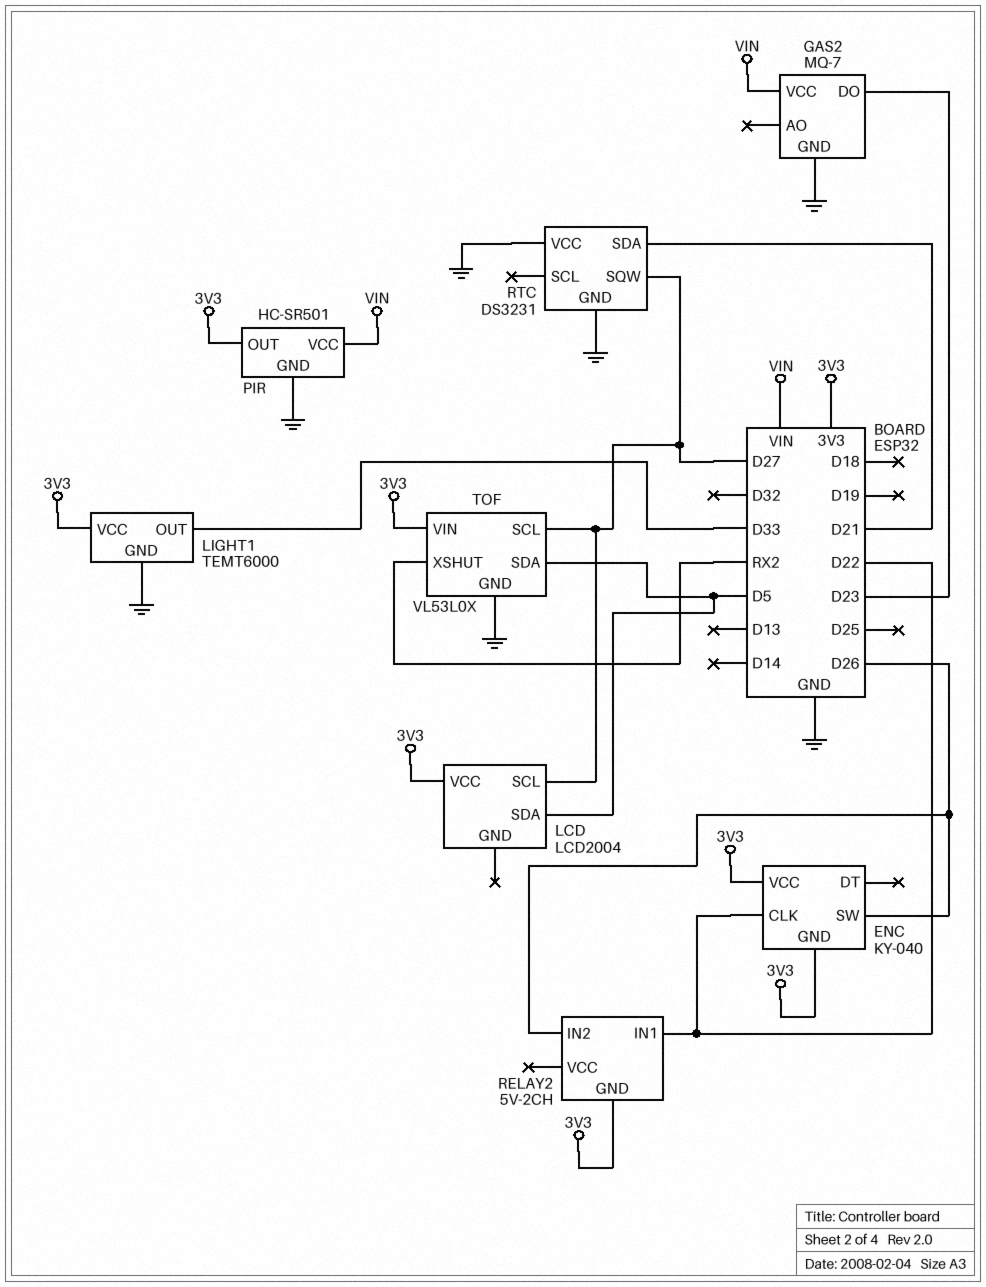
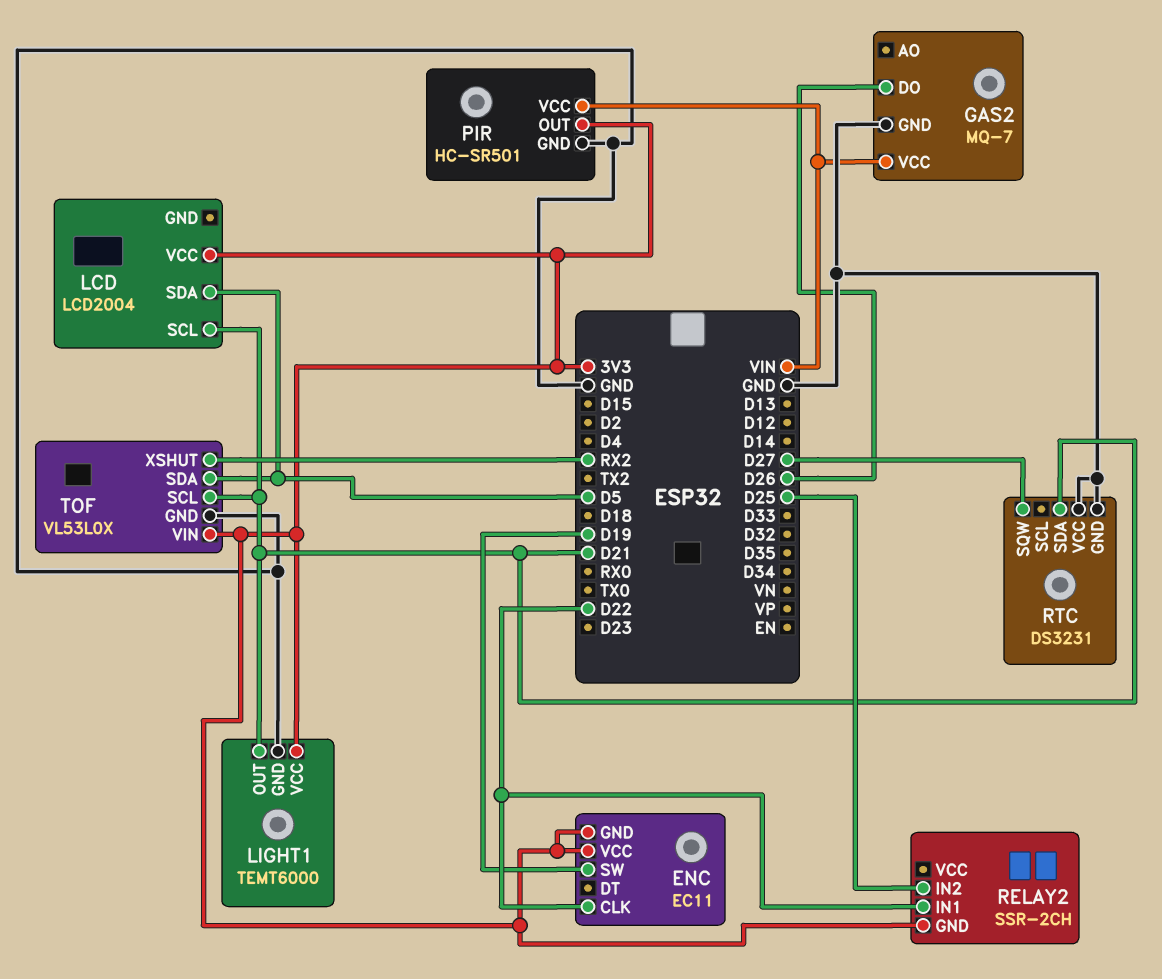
ENC: KY-040 -> EC11
ENC pin SW: D26 -> D19
GAS2 pin DO: D23 -> D26
LCD pin SCL: D27 -> D21
LIGHT1 pin OUT: D33 -> D21
RELAY2: 5V-2CH -> SSR-2CH
RELAY2 pin IN2: D26 -> D25
TOF pin SCL: D27 -> D21

